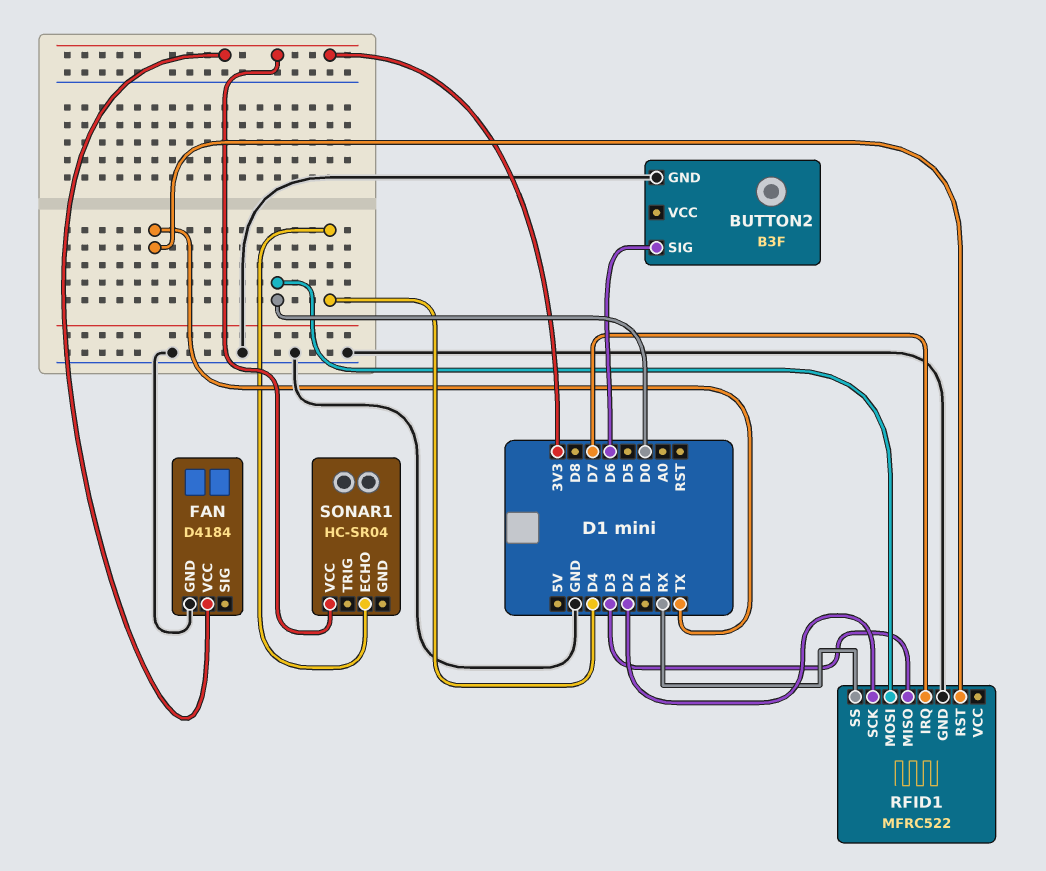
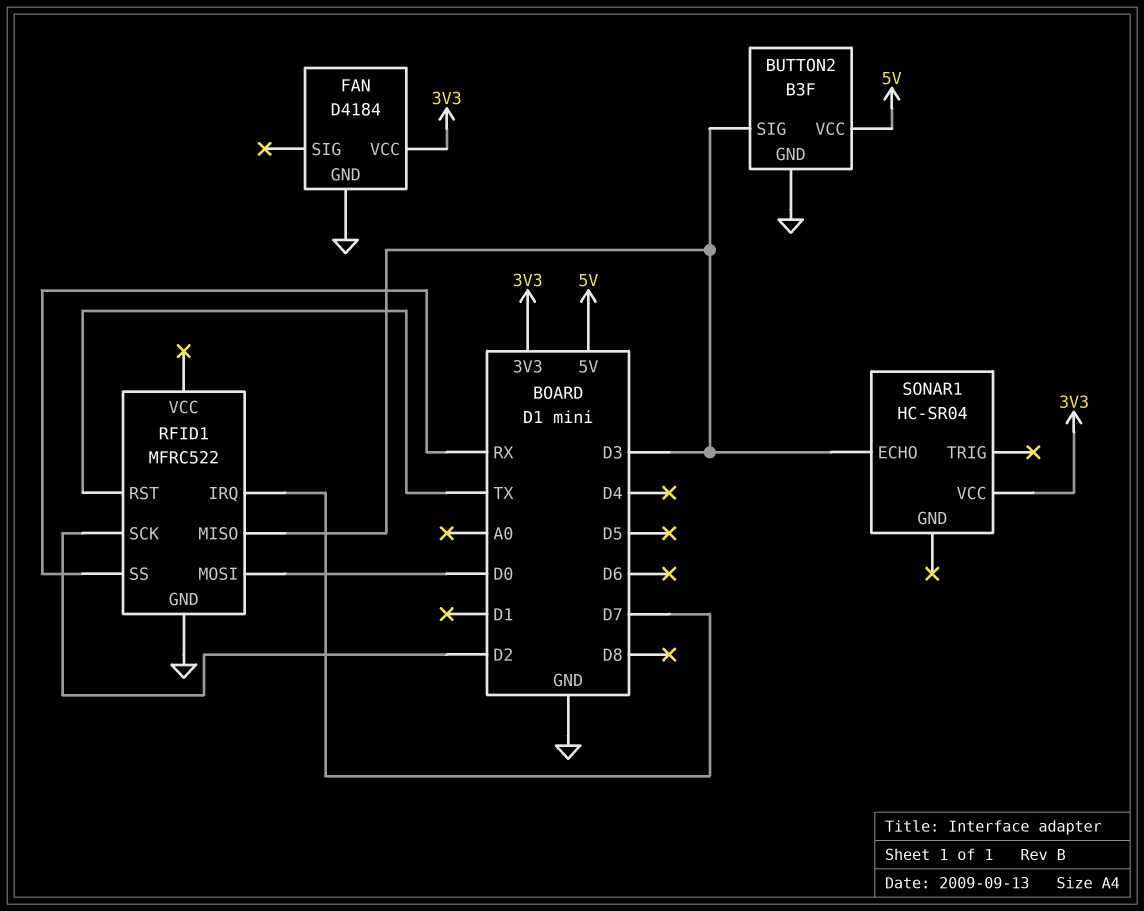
BUTTON2 pin SIG: D6 -> D3
BUTTON2 pin VCC: none -> 5V
SONAR1 pin ECHO: D4 -> D3

